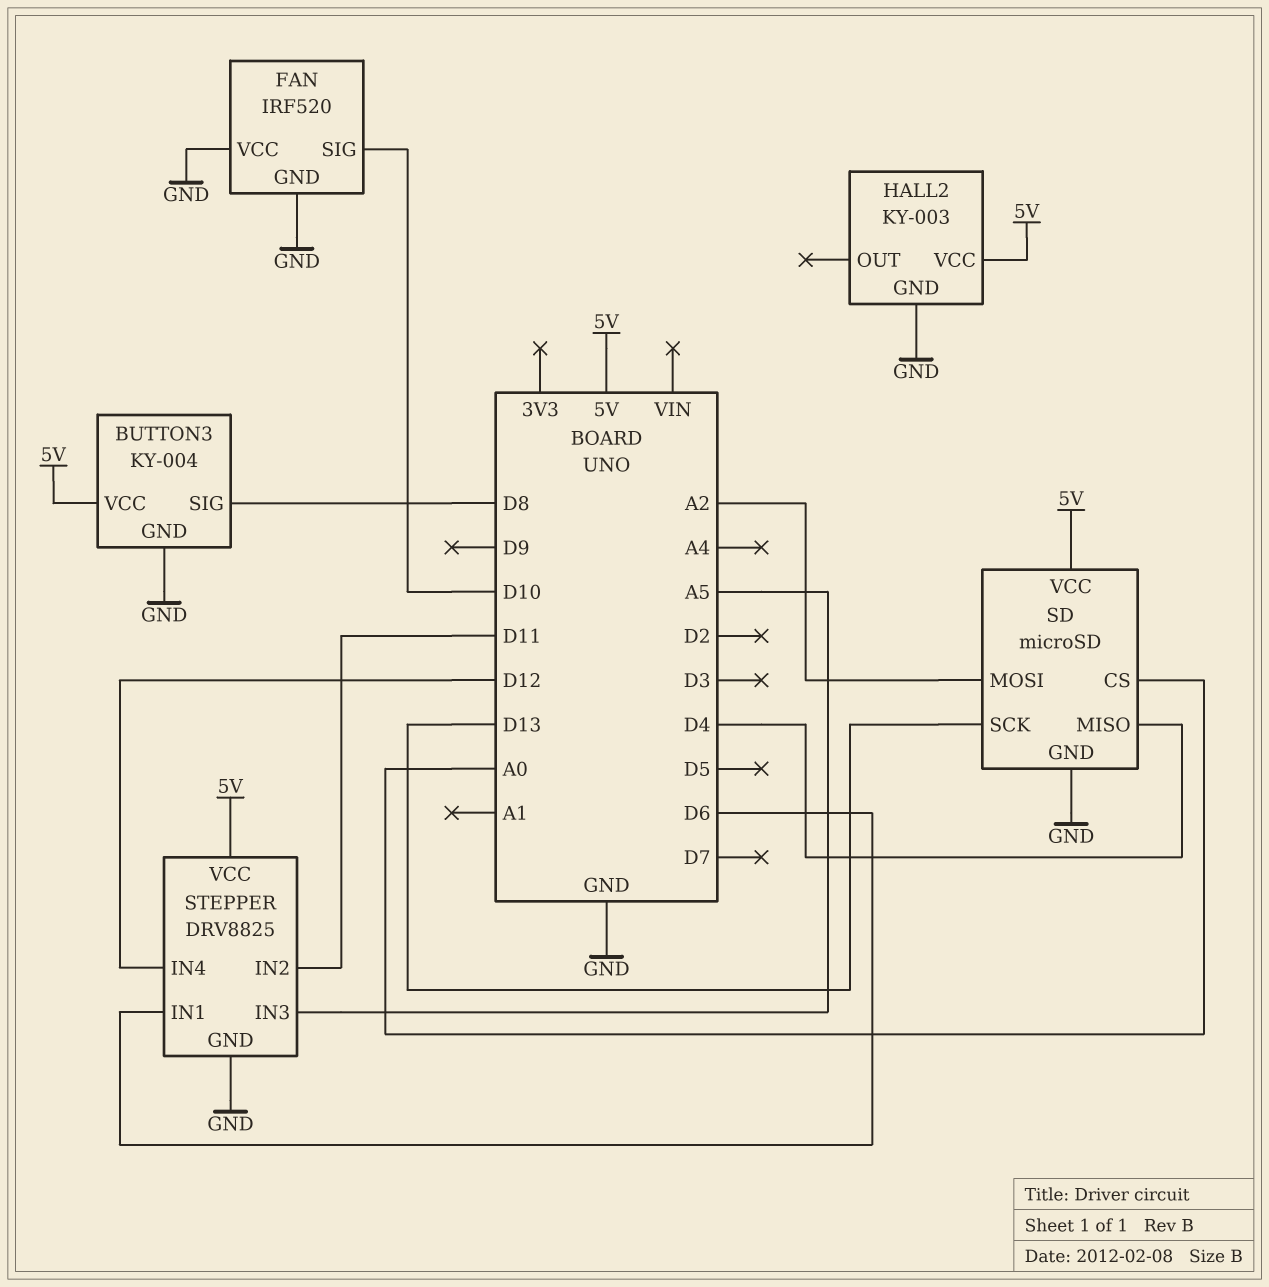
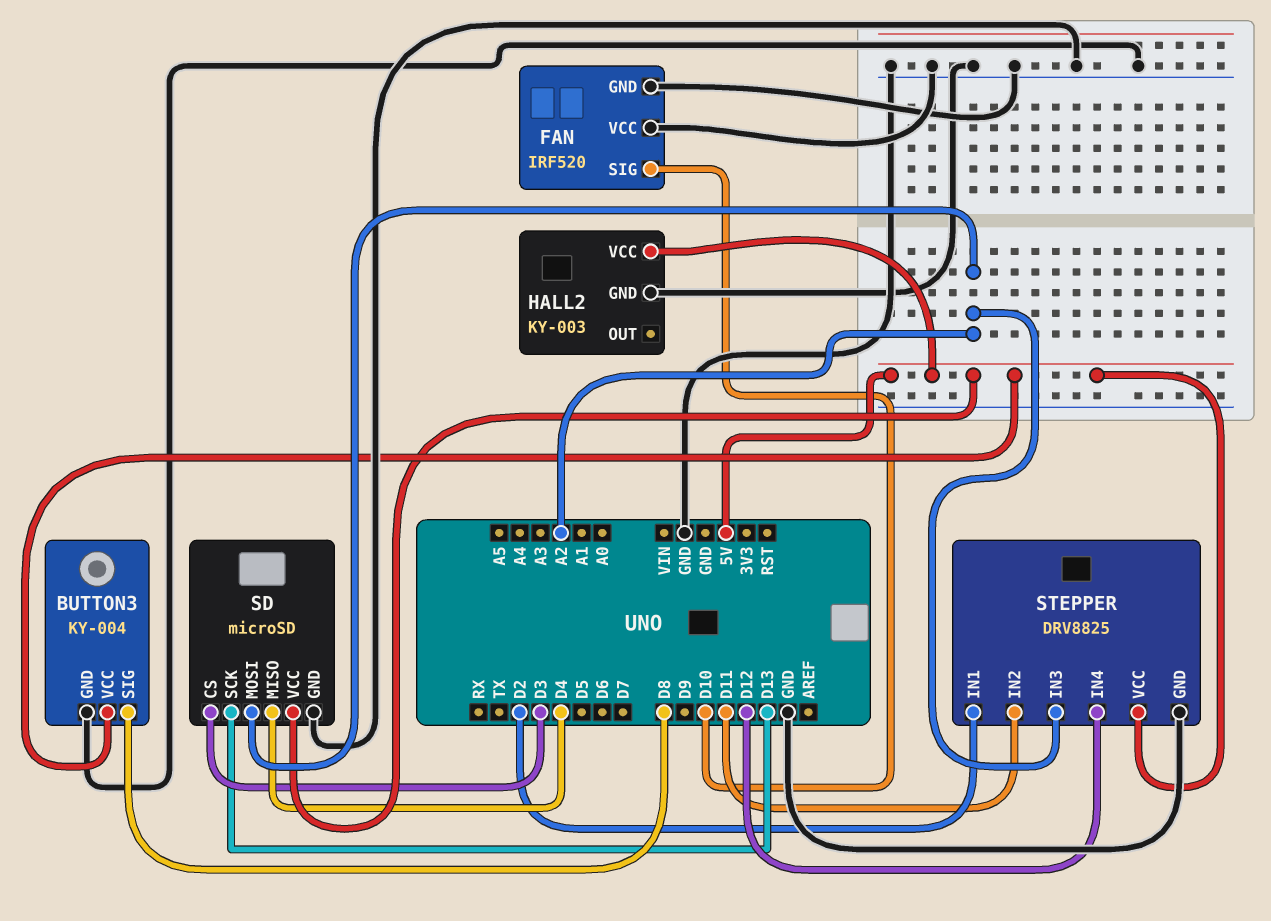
SD pin CS: A0 -> D3
STEPPER pin IN1: D6 -> D2
STEPPER pin IN3: A5 -> A2

